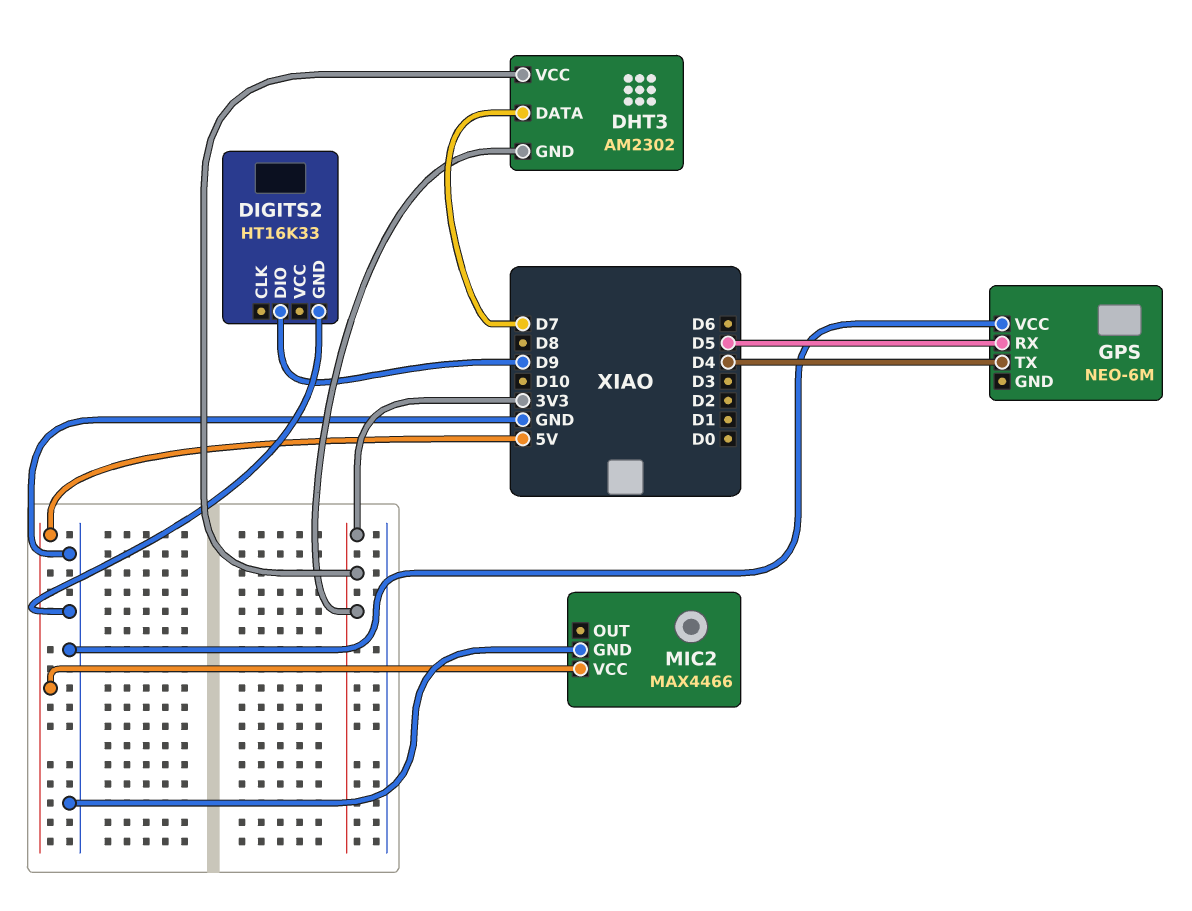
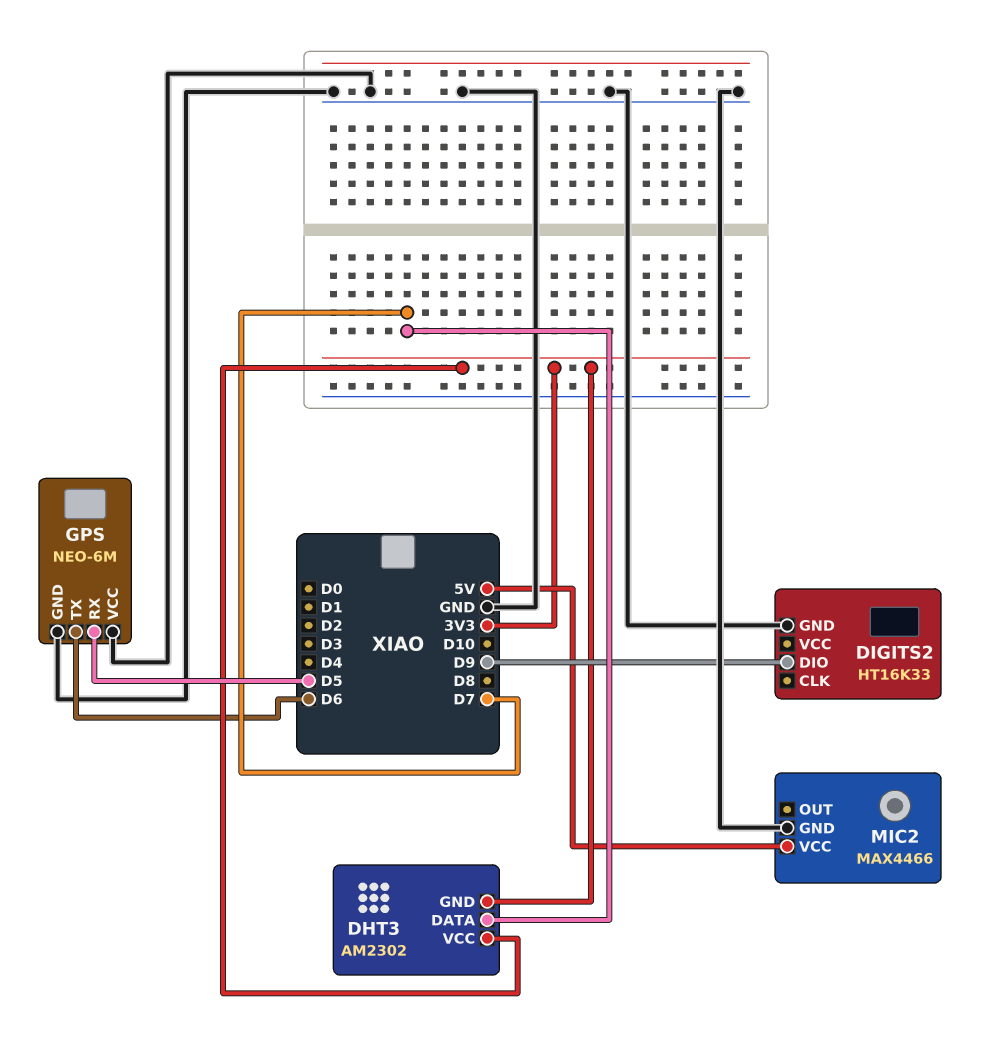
GPS pin GND: none -> GND
GPS pin TX: D4 -> D6

